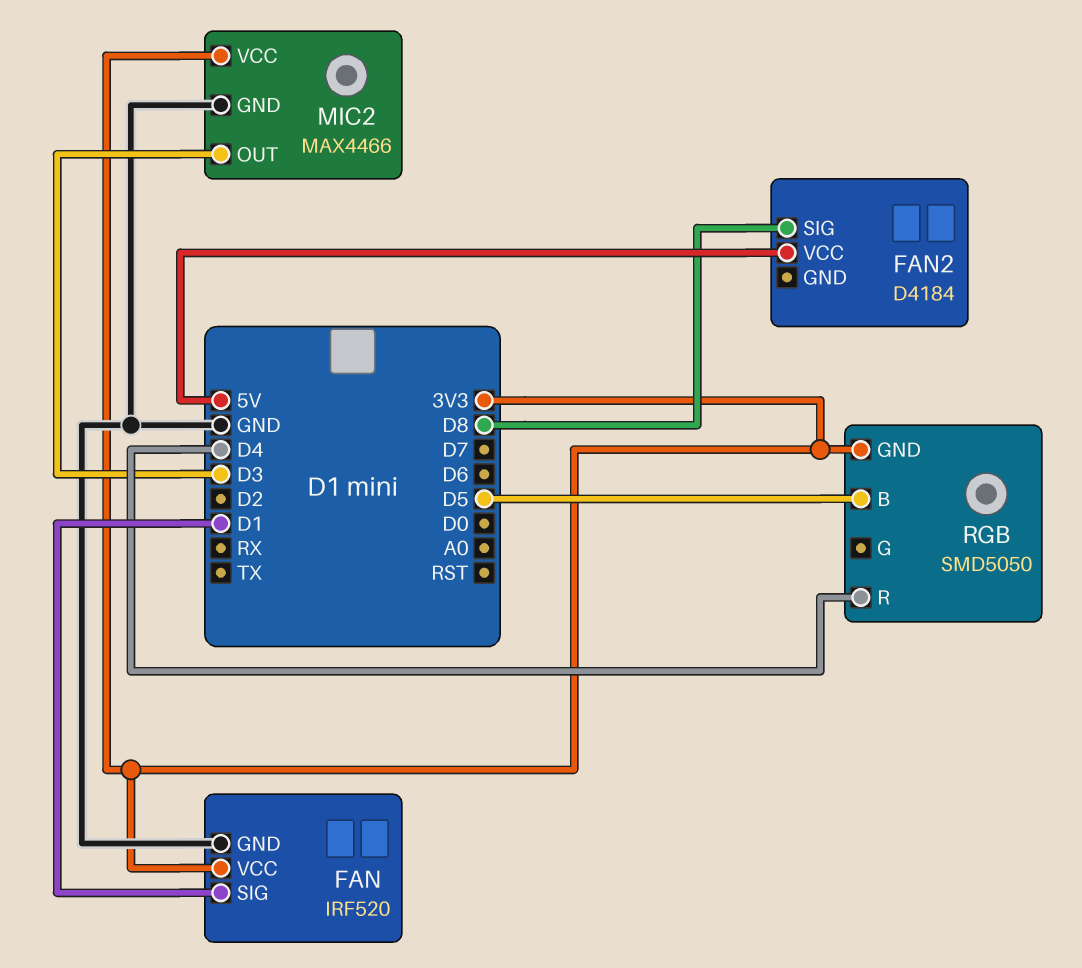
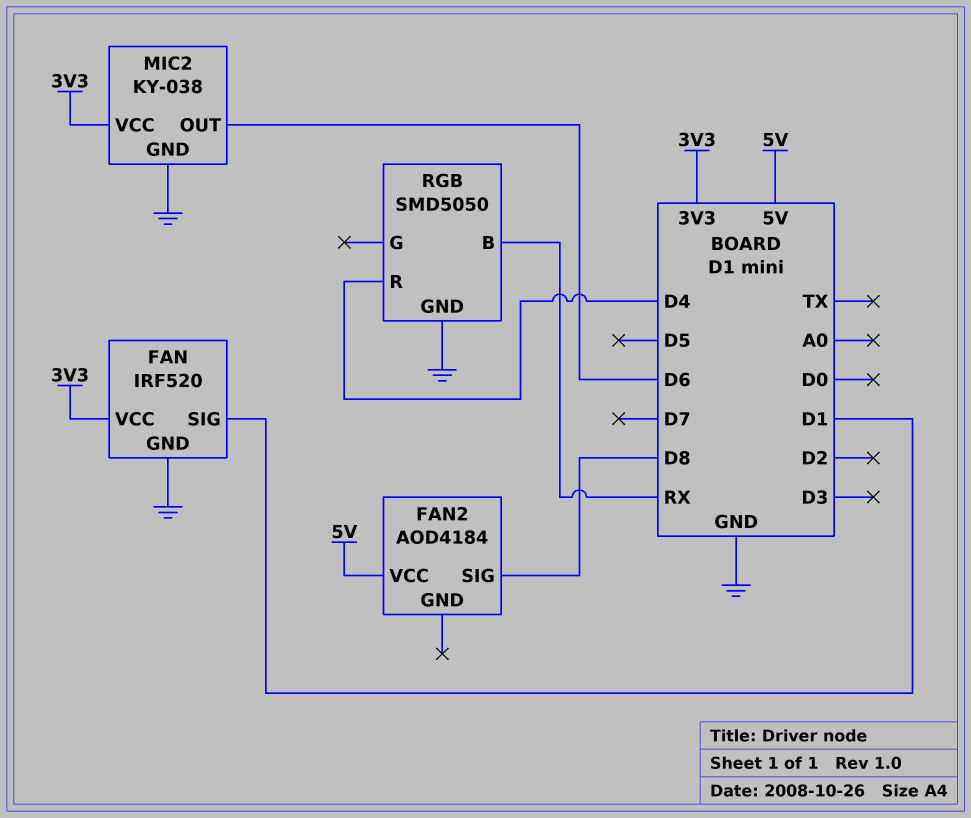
FAN2: D4184 -> AOD4184
MIC2: MAX4466 -> KY-038
MIC2 pin OUT: D3 -> D6
RGB pin B: D5 -> RX
RGB pin GND: 3V3 -> GND

